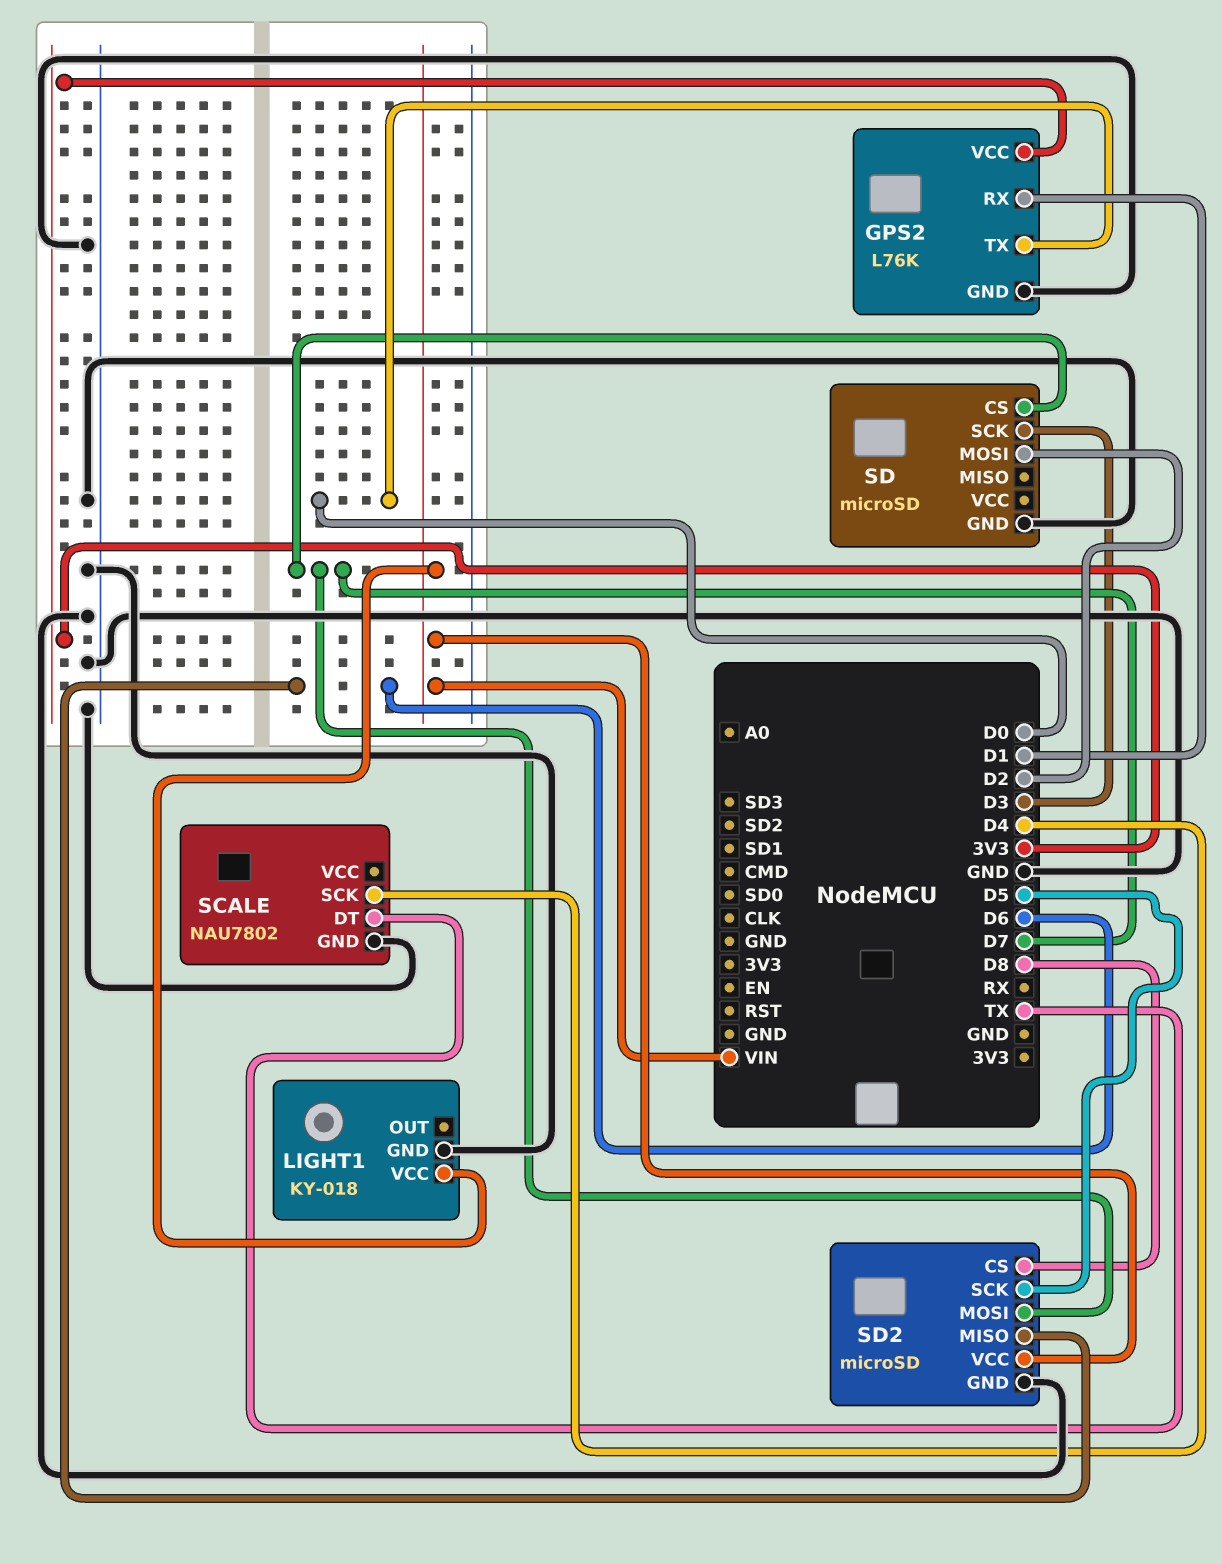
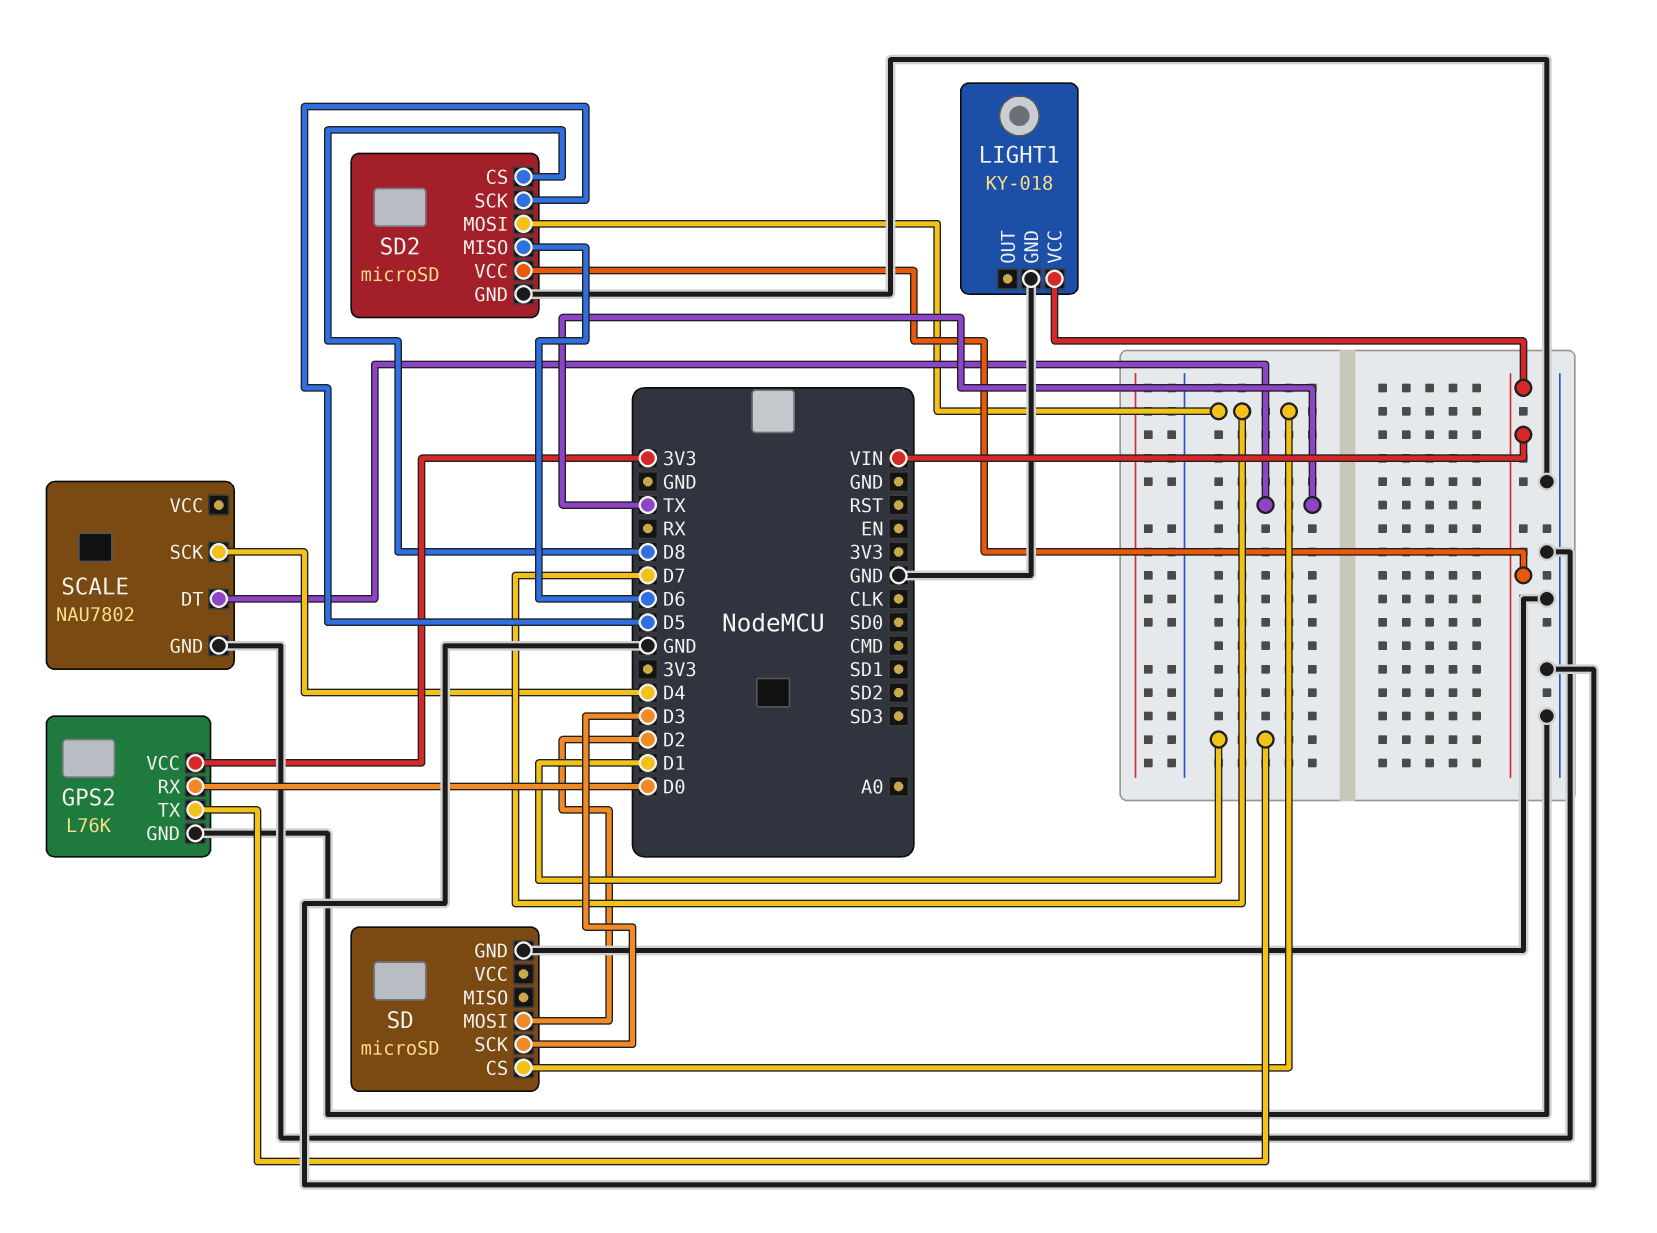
GPS2 pin RX: D1 -> D0
GPS2 pin TX: D0 -> D1

